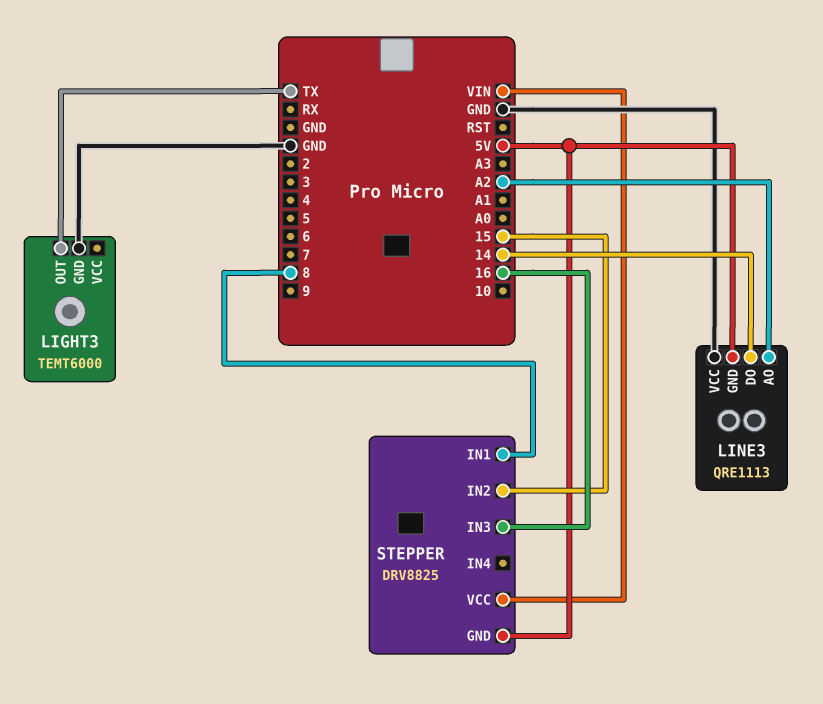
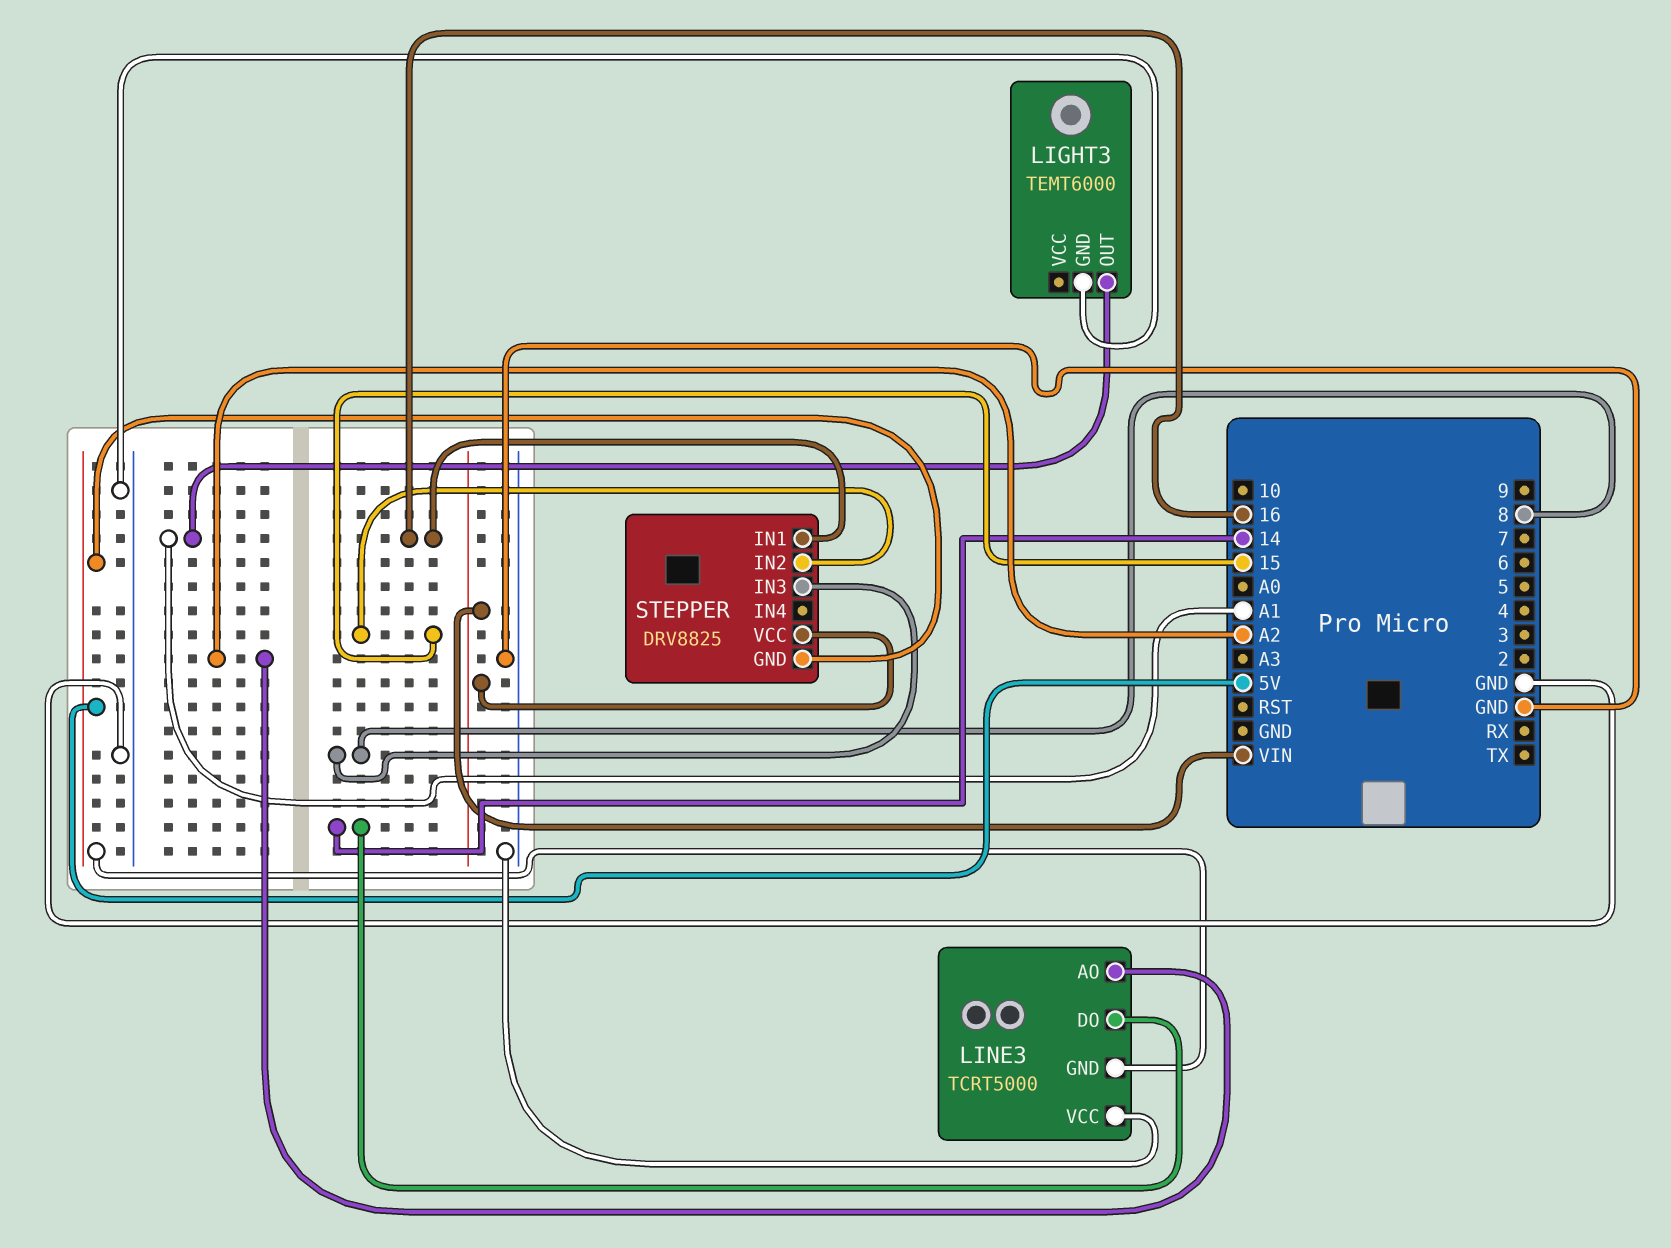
LIGHT3 pin OUT: TX -> A1
LINE3: QRE1113 -> TCRT5000
STEPPER pin IN1: 8 -> 16
STEPPER pin IN3: 16 -> 8

